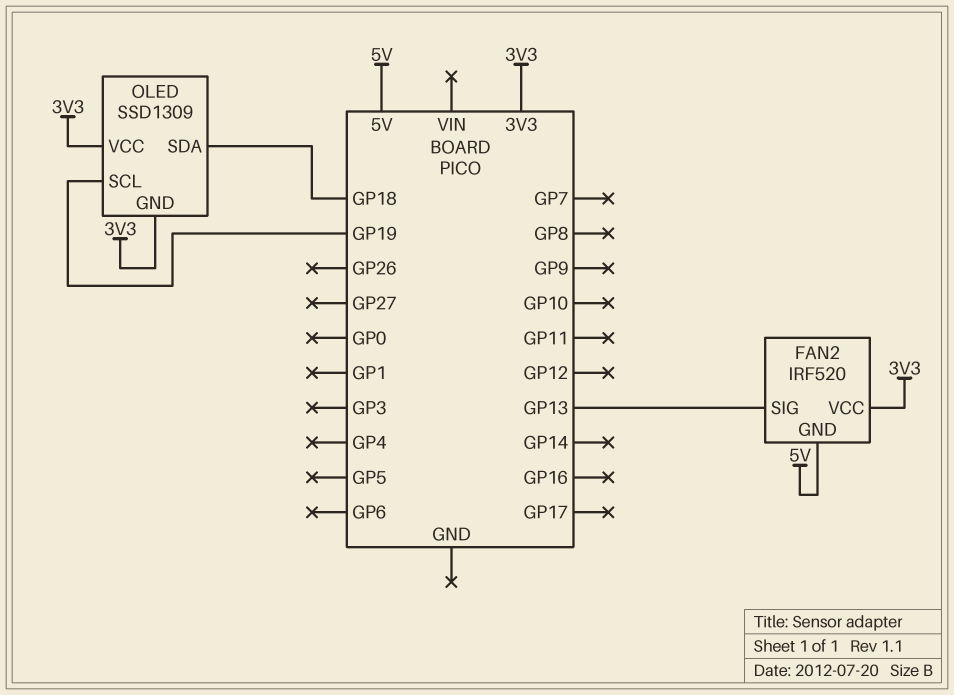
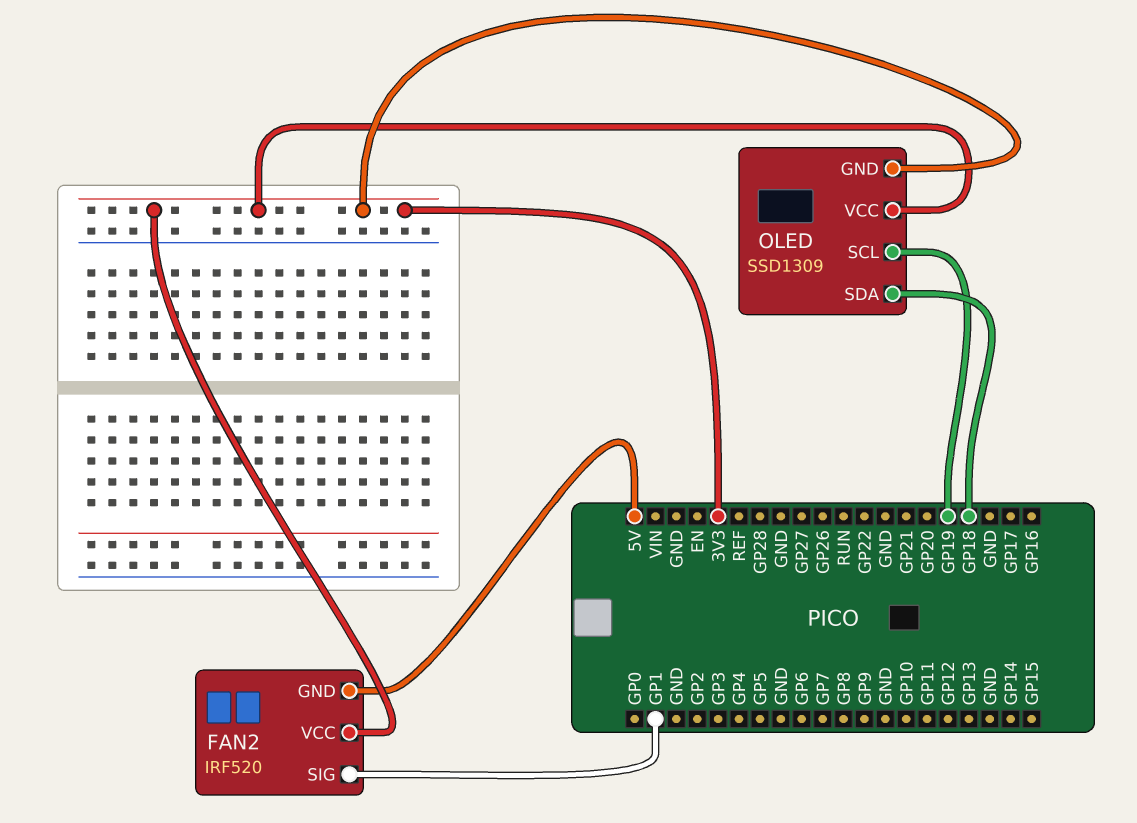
FAN2 pin SIG: GP13 -> GP1

